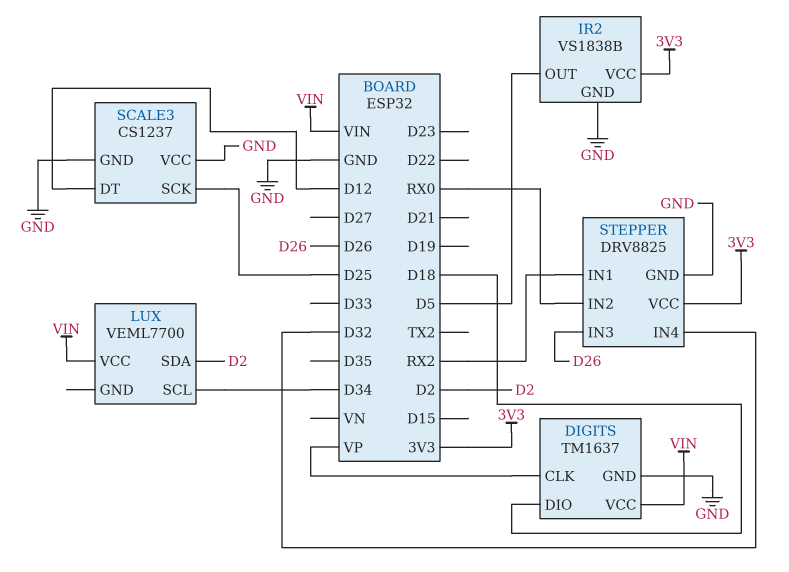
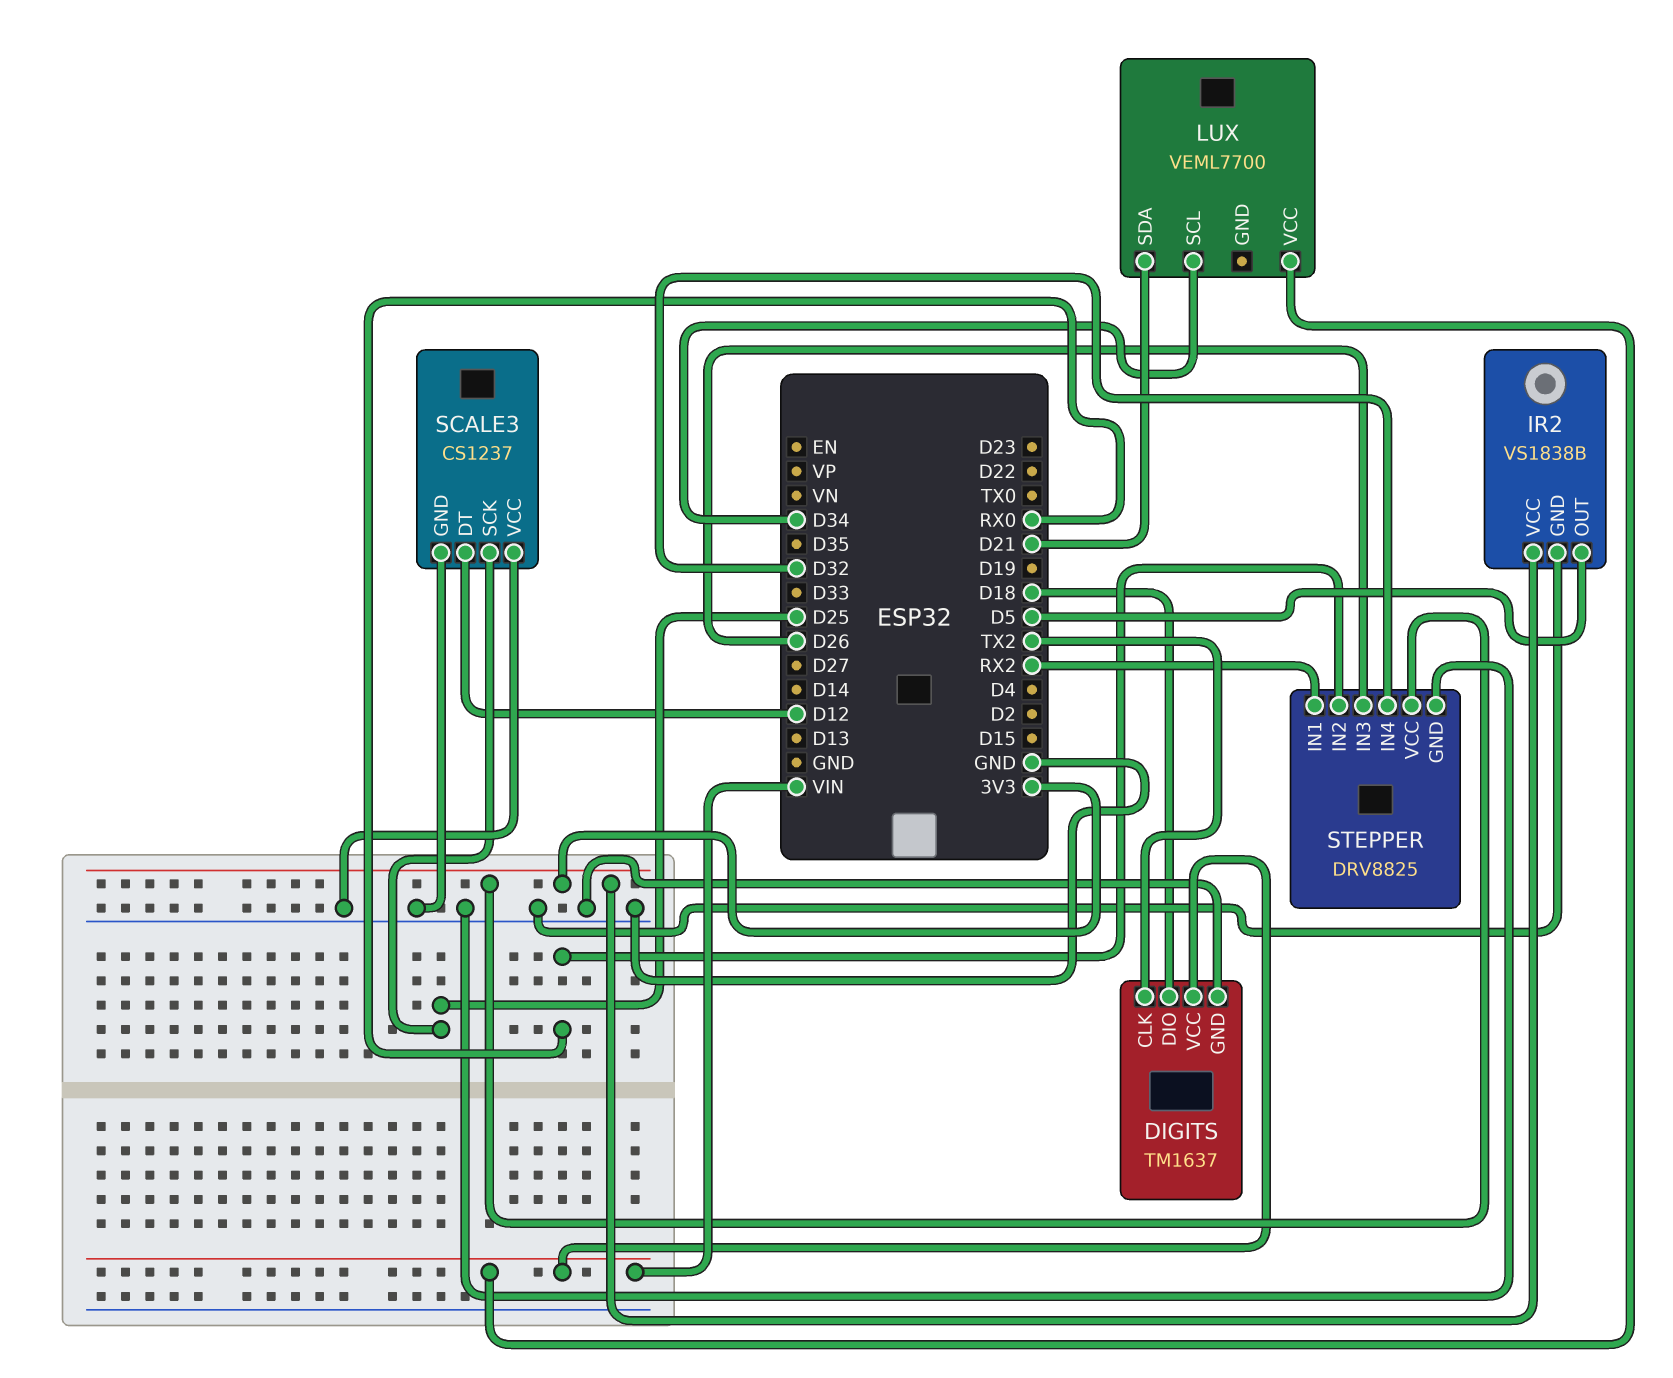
DIGITS pin CLK: VP -> TX2
LUX pin SDA: D2 -> D21

